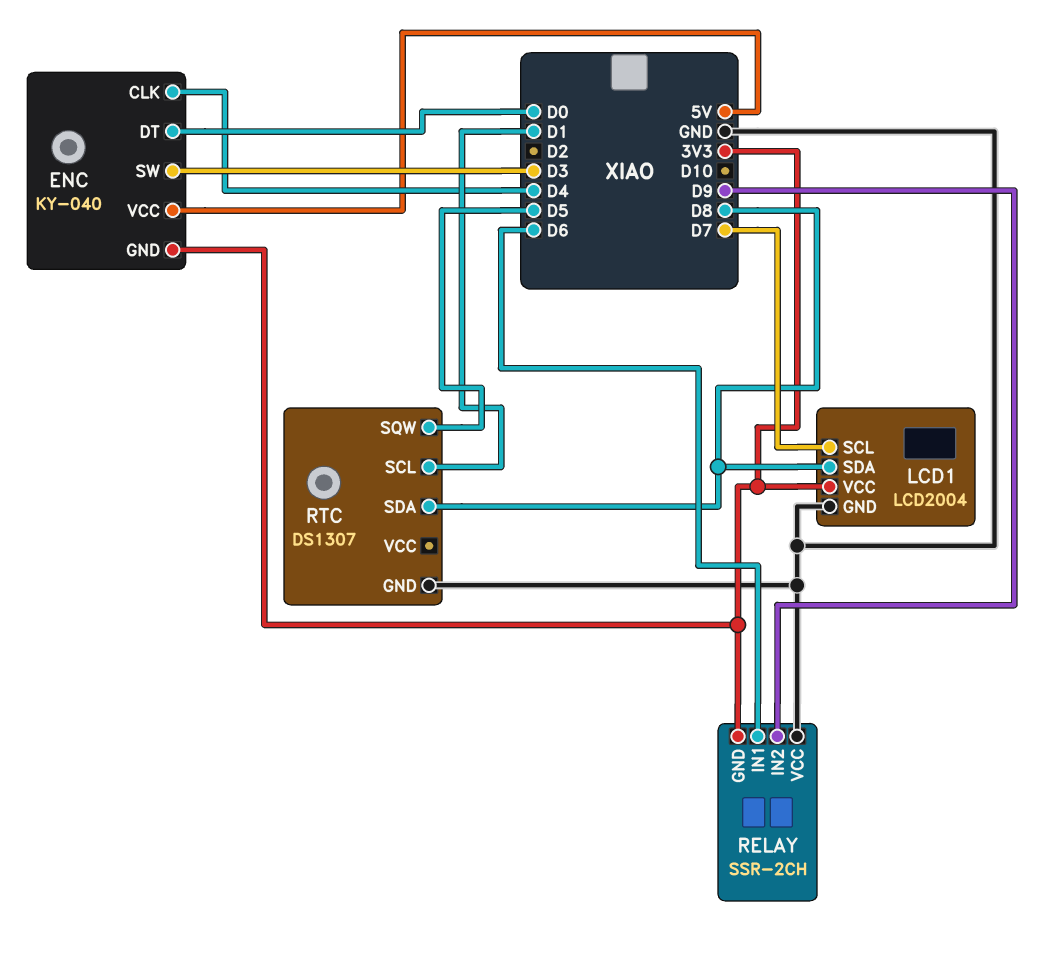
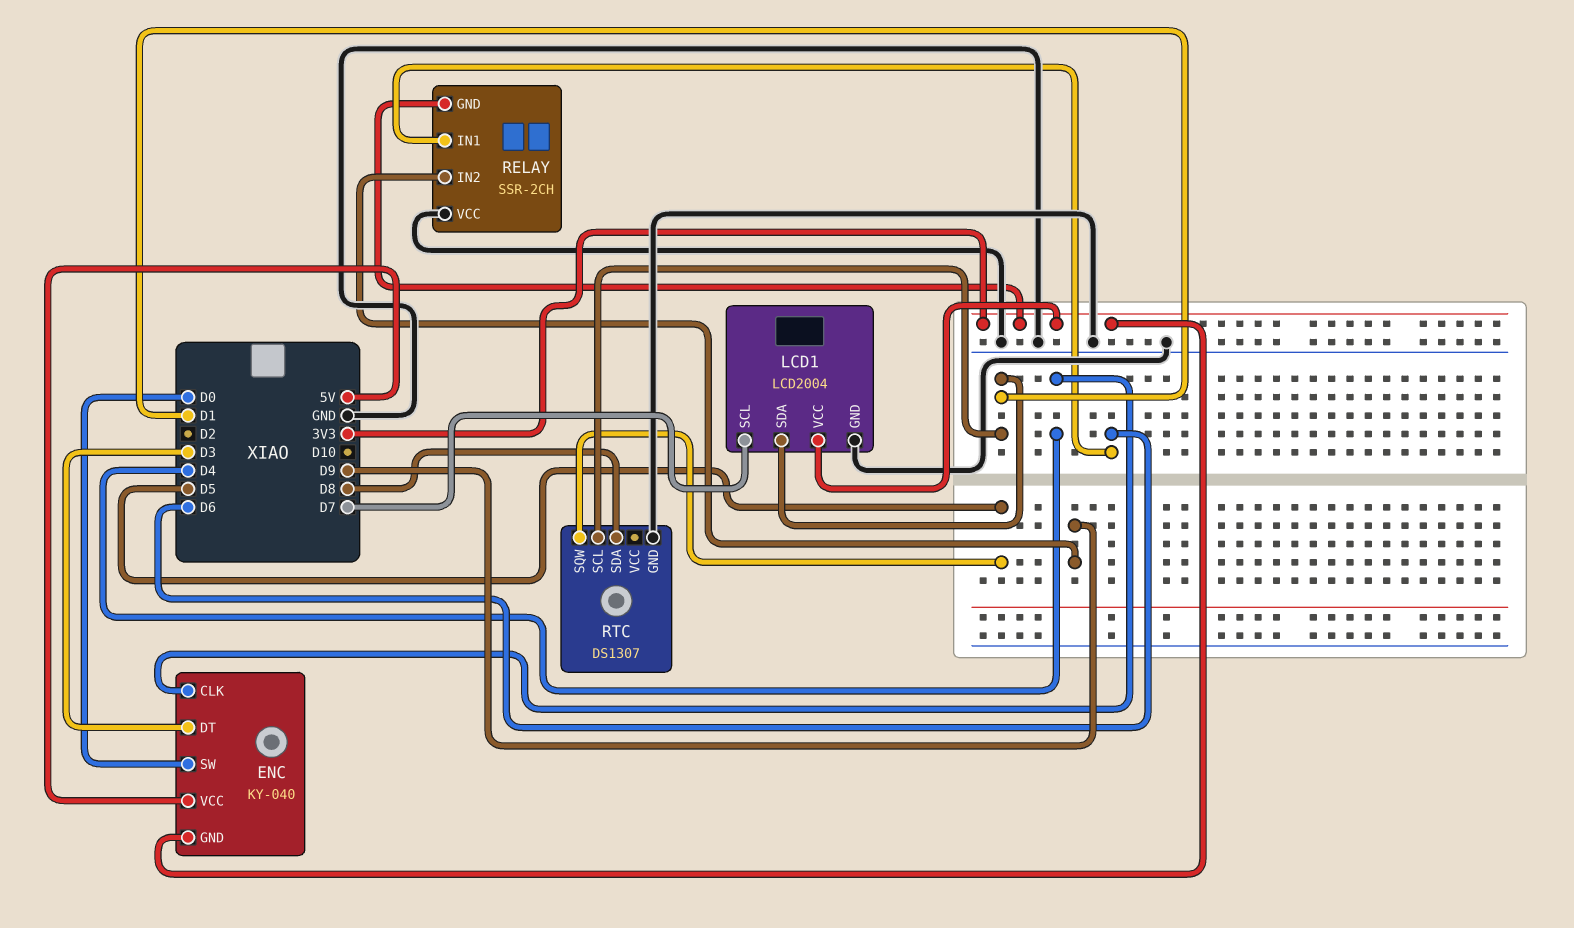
ENC pin DT: D0 -> D3
ENC pin SW: D3 -> D0
LCD1 pin SDA: D8 -> D1

